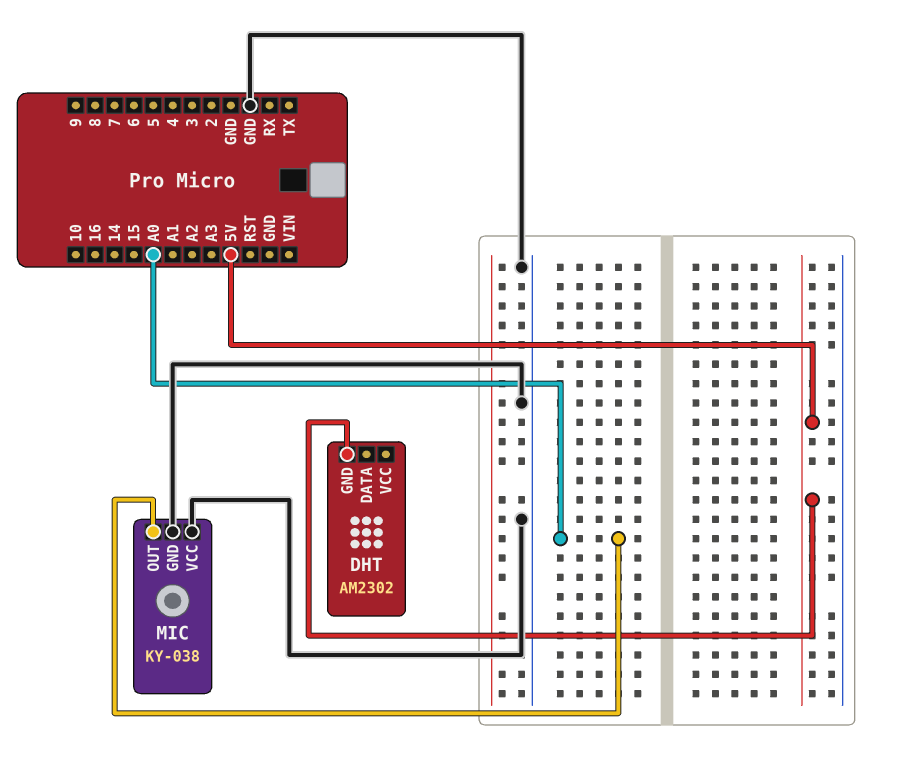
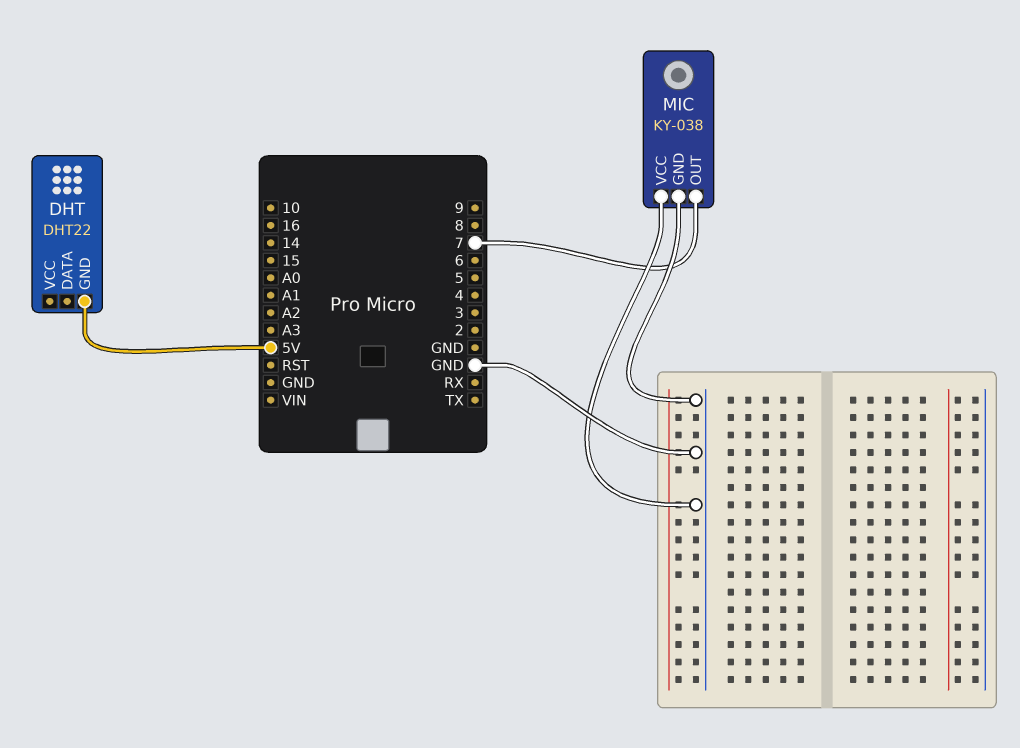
DHT: AM2302 -> DHT22
MIC pin OUT: A0 -> 7

